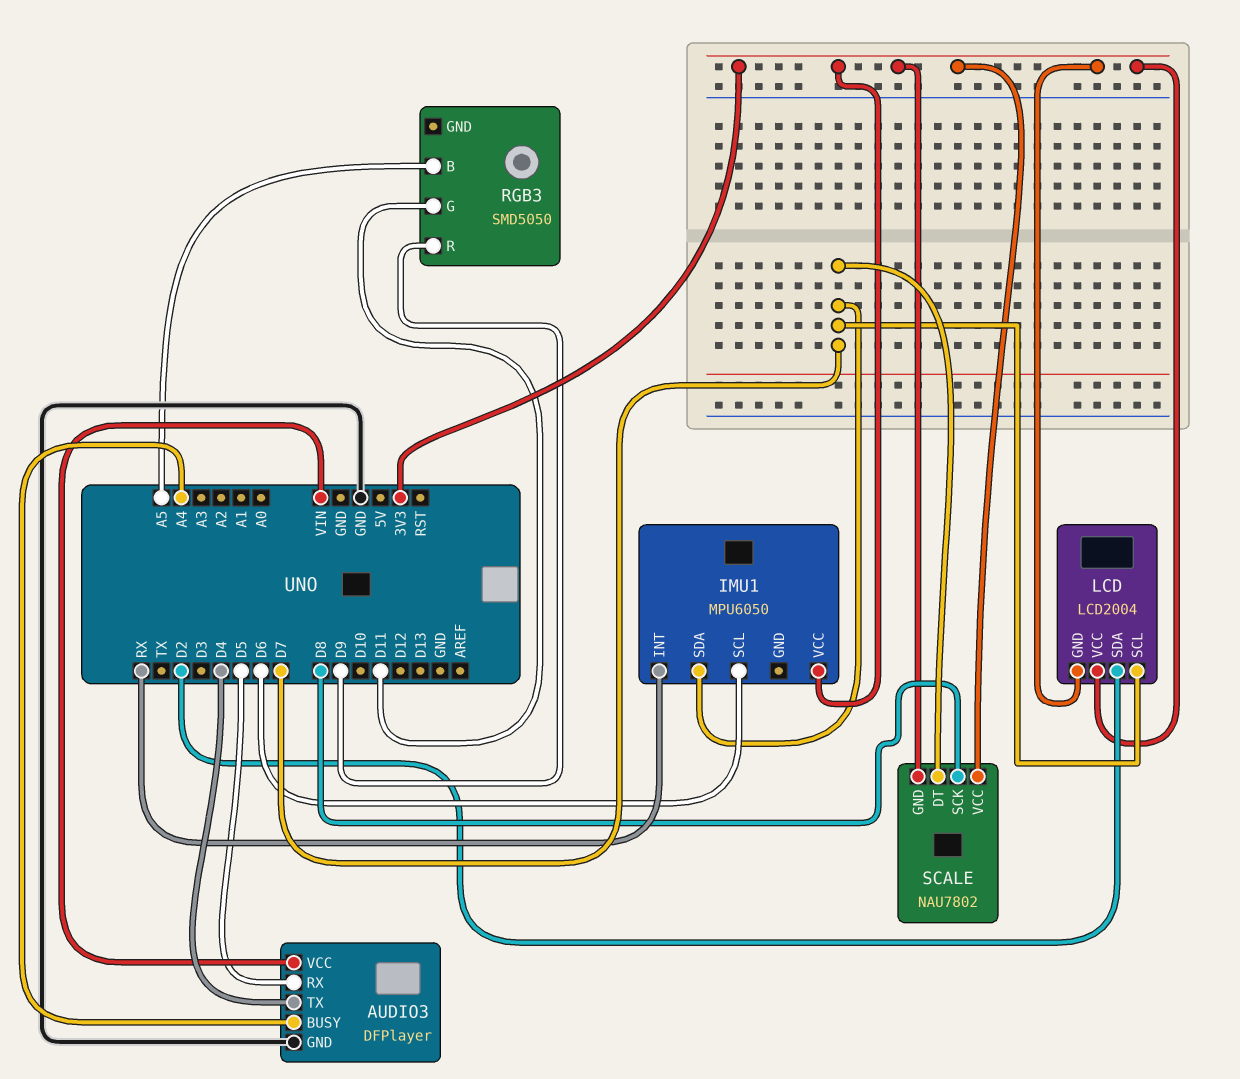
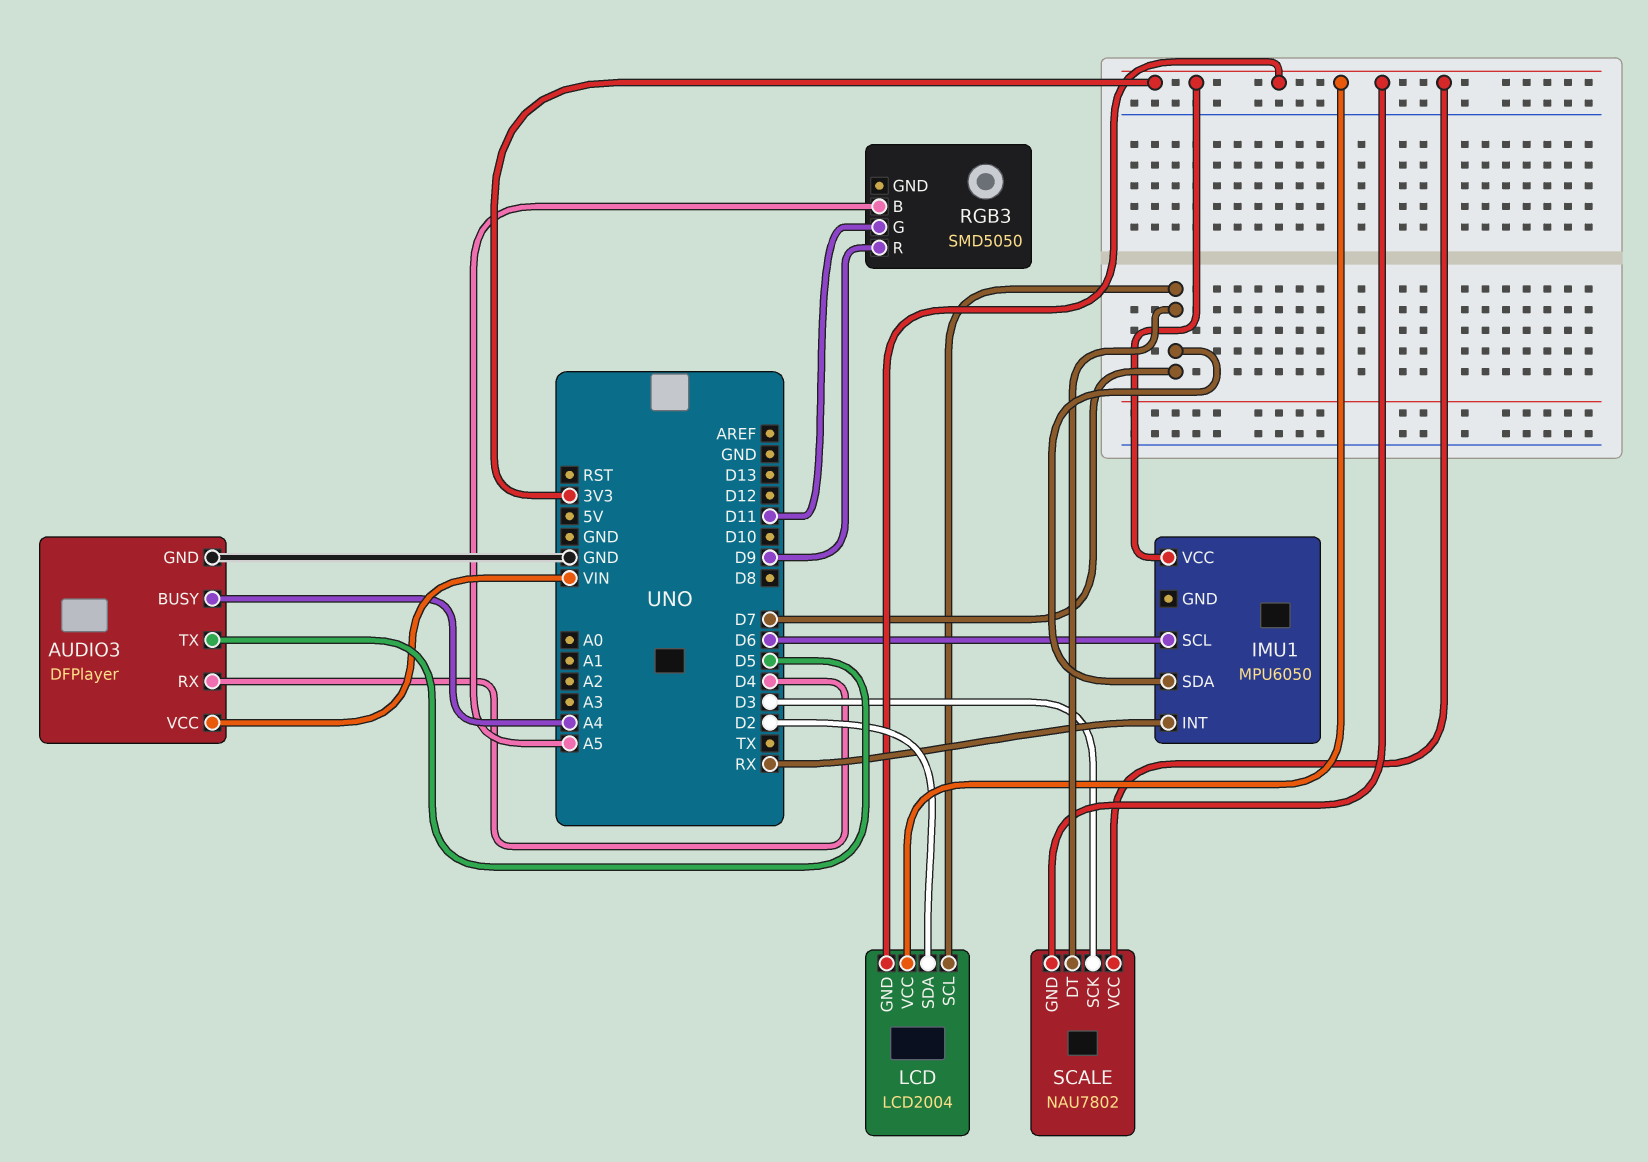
AUDIO3 pin RX: D5 -> D4
AUDIO3 pin TX: D4 -> D5
SCALE pin SCK: D8 -> D3

